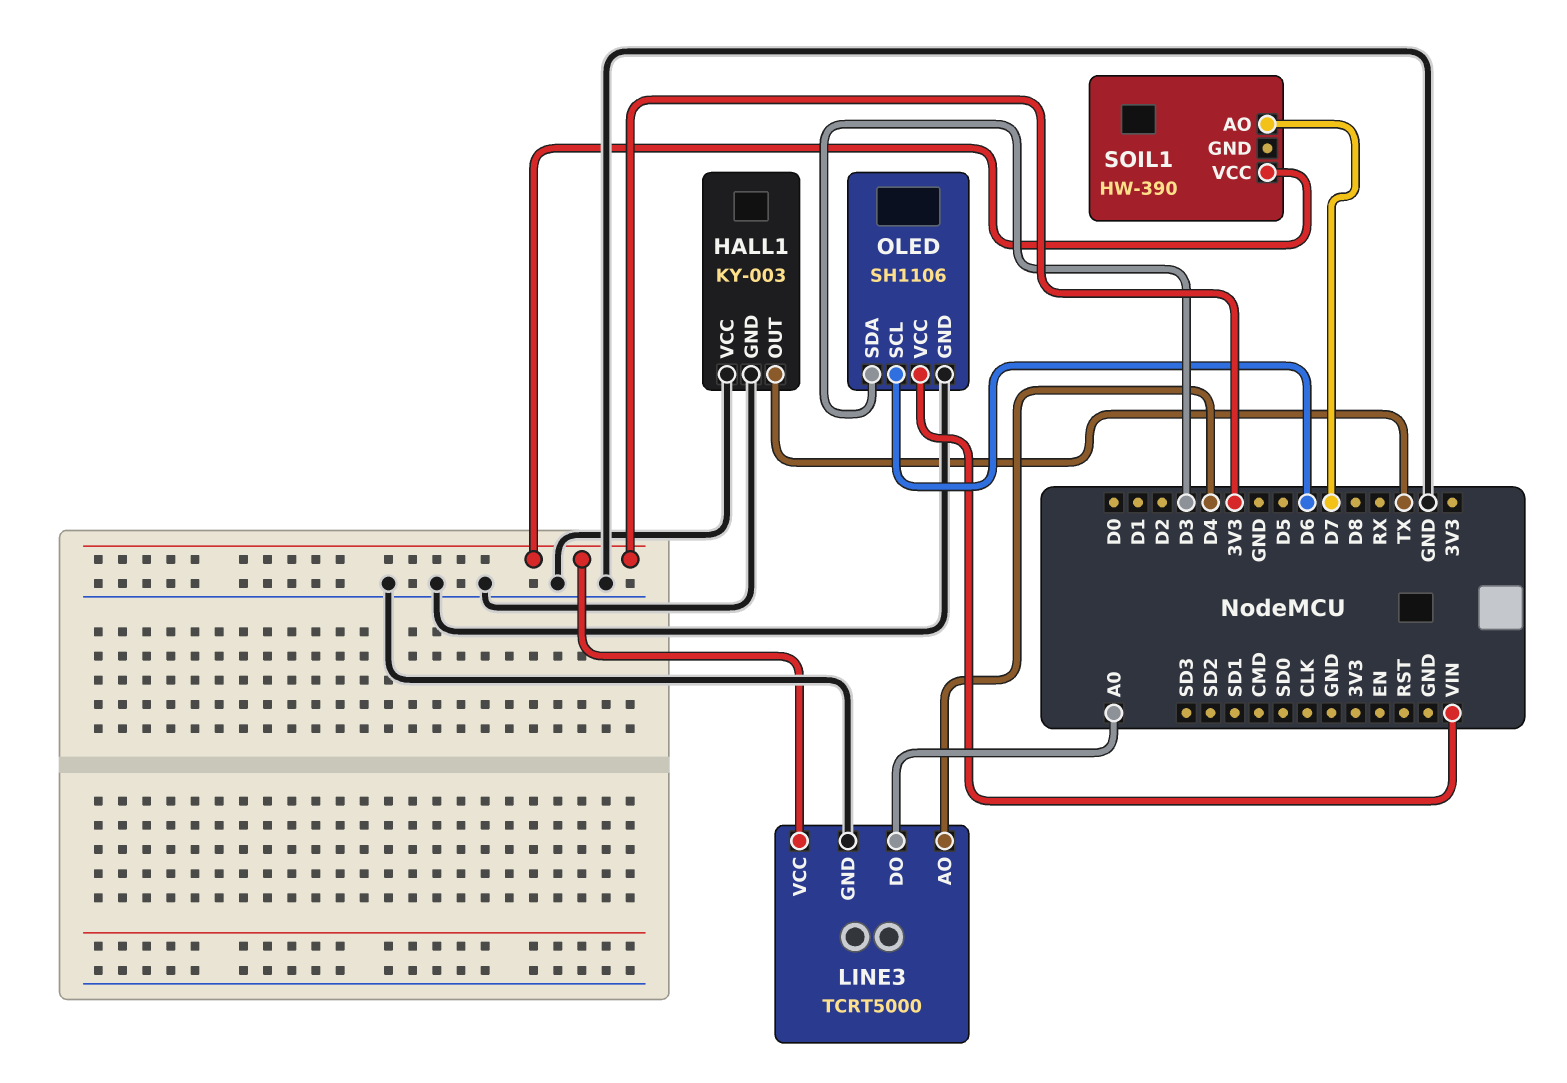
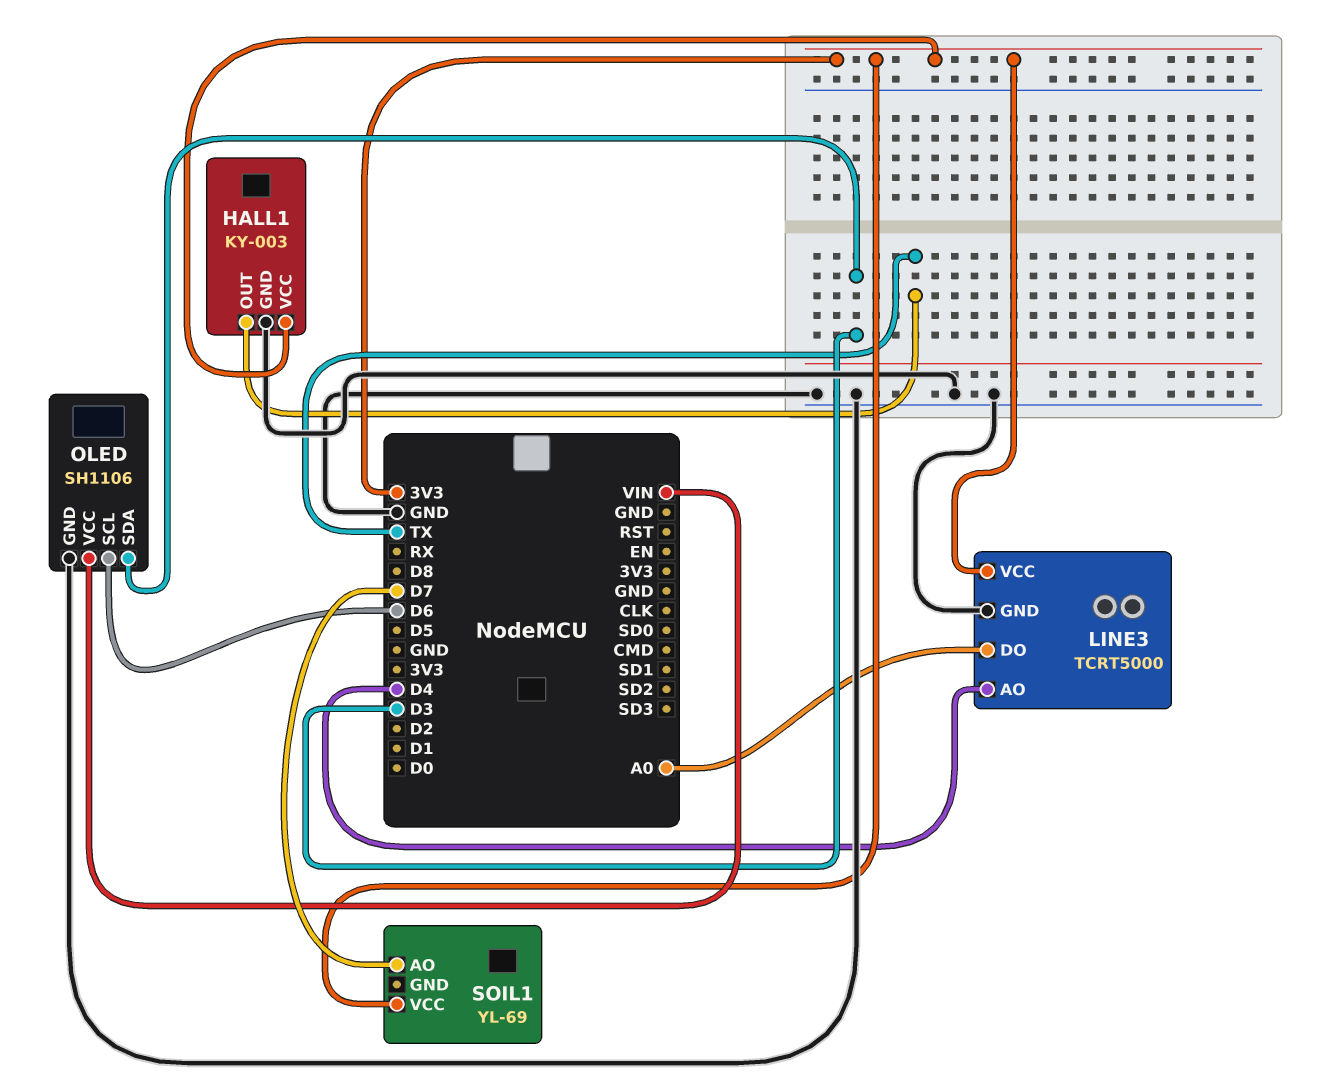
HALL1 pin VCC: GND -> 3V3
SOIL1: HW-390 -> YL-69

